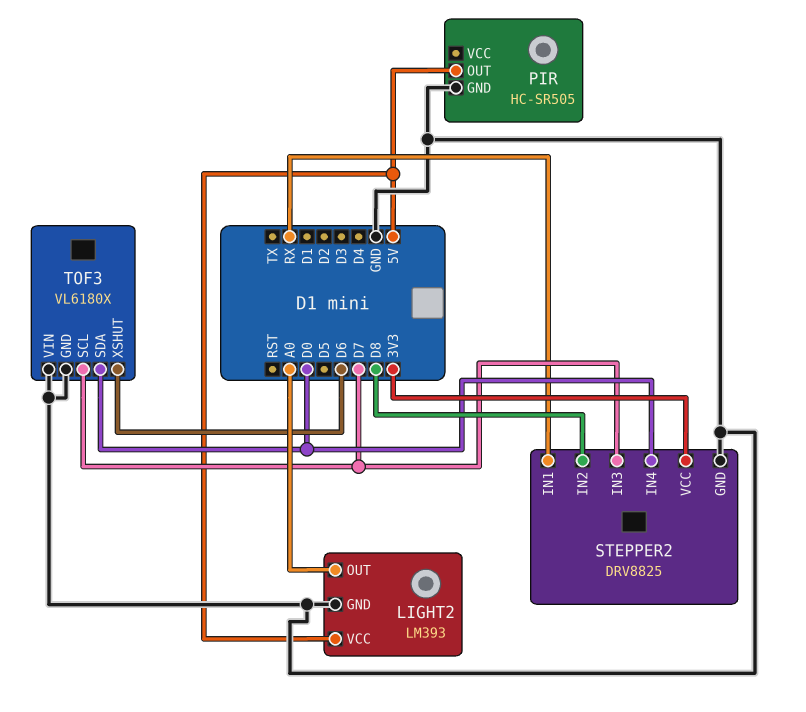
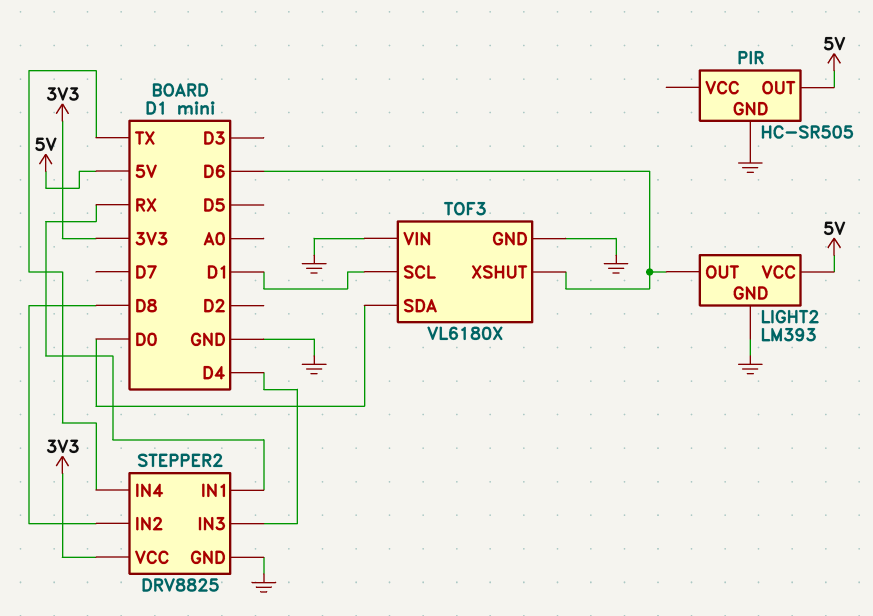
LIGHT2 pin OUT: A0 -> D6
STEPPER2 pin IN3: D7 -> D4
STEPPER2 pin IN4: D0 -> TX
TOF3 pin SCL: D7 -> D1

